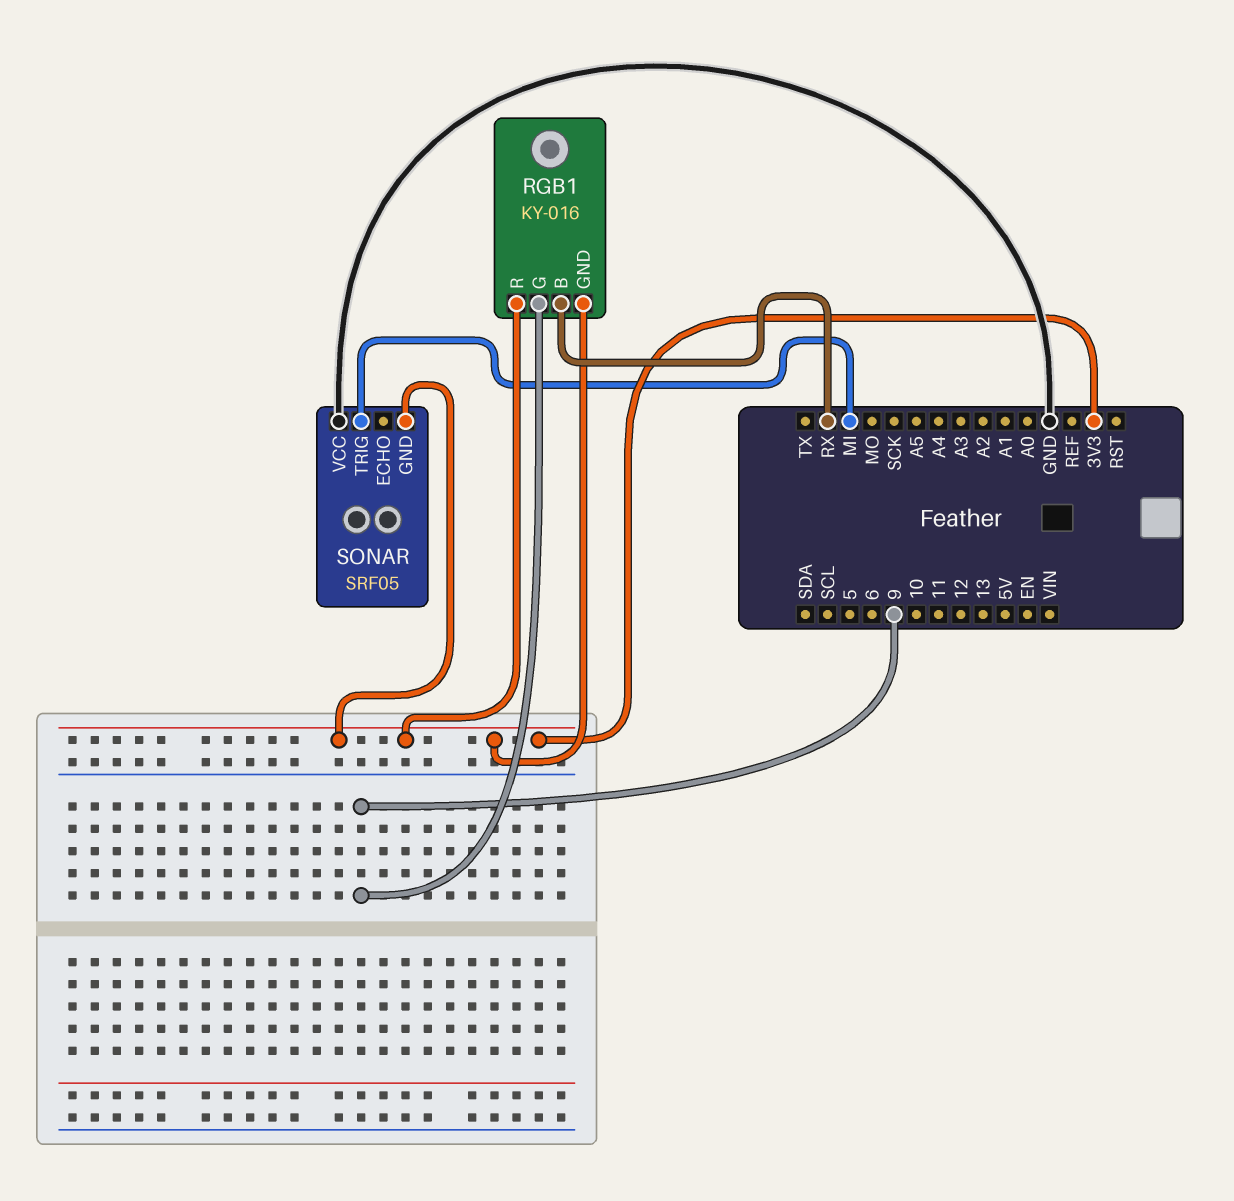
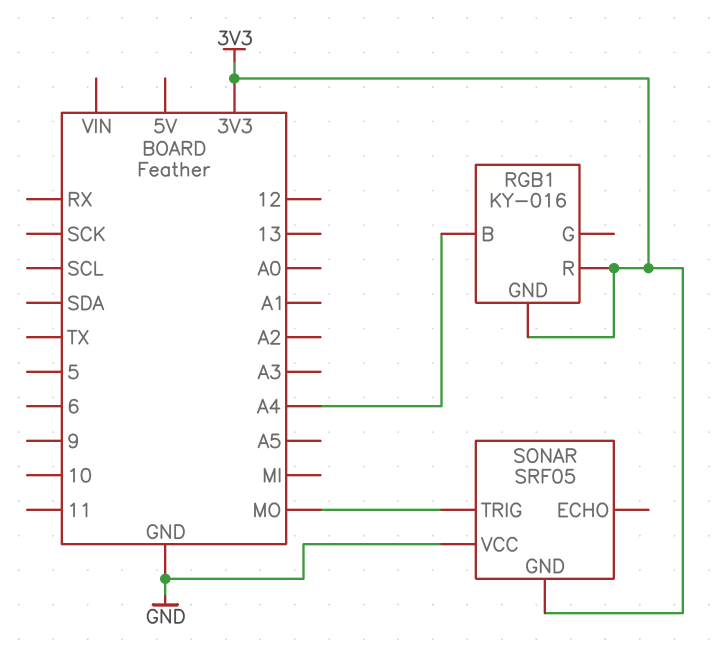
RGB1 pin B: RX -> A4
RGB1 pin G: 9 -> none
SONAR pin TRIG: MI -> MO

